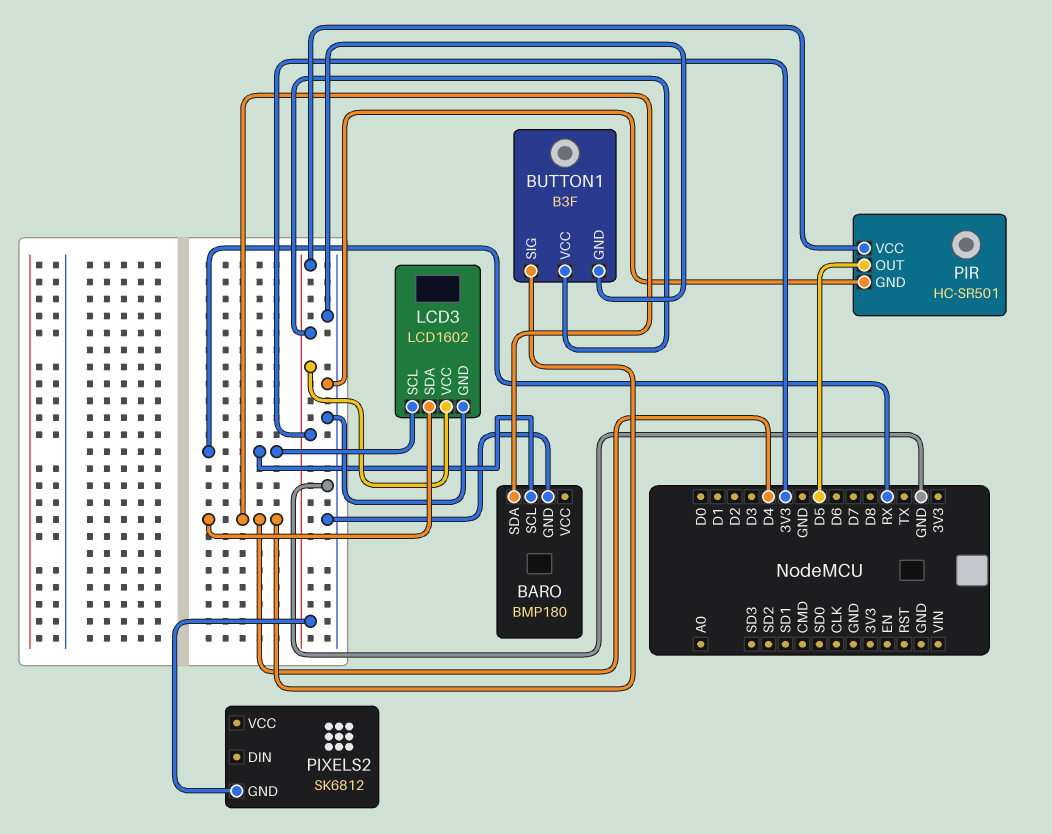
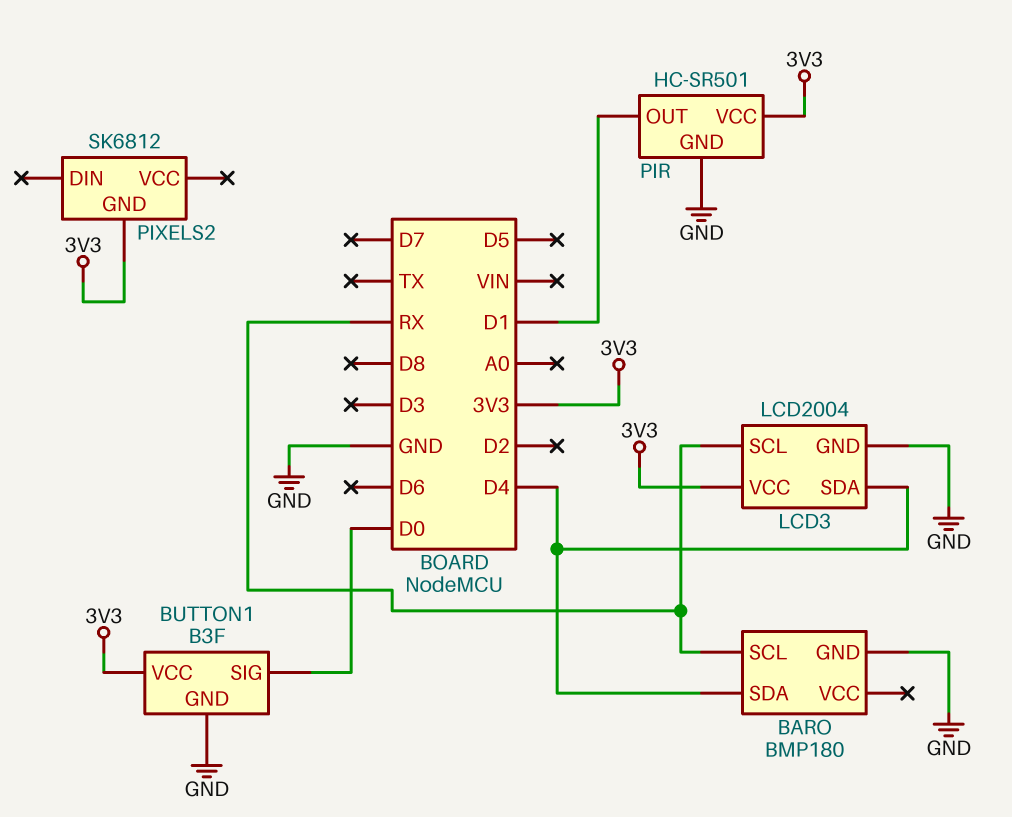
BUTTON1 pin SIG: D4 -> D0
LCD3: LCD1602 -> LCD2004
PIR pin OUT: D5 -> D1

